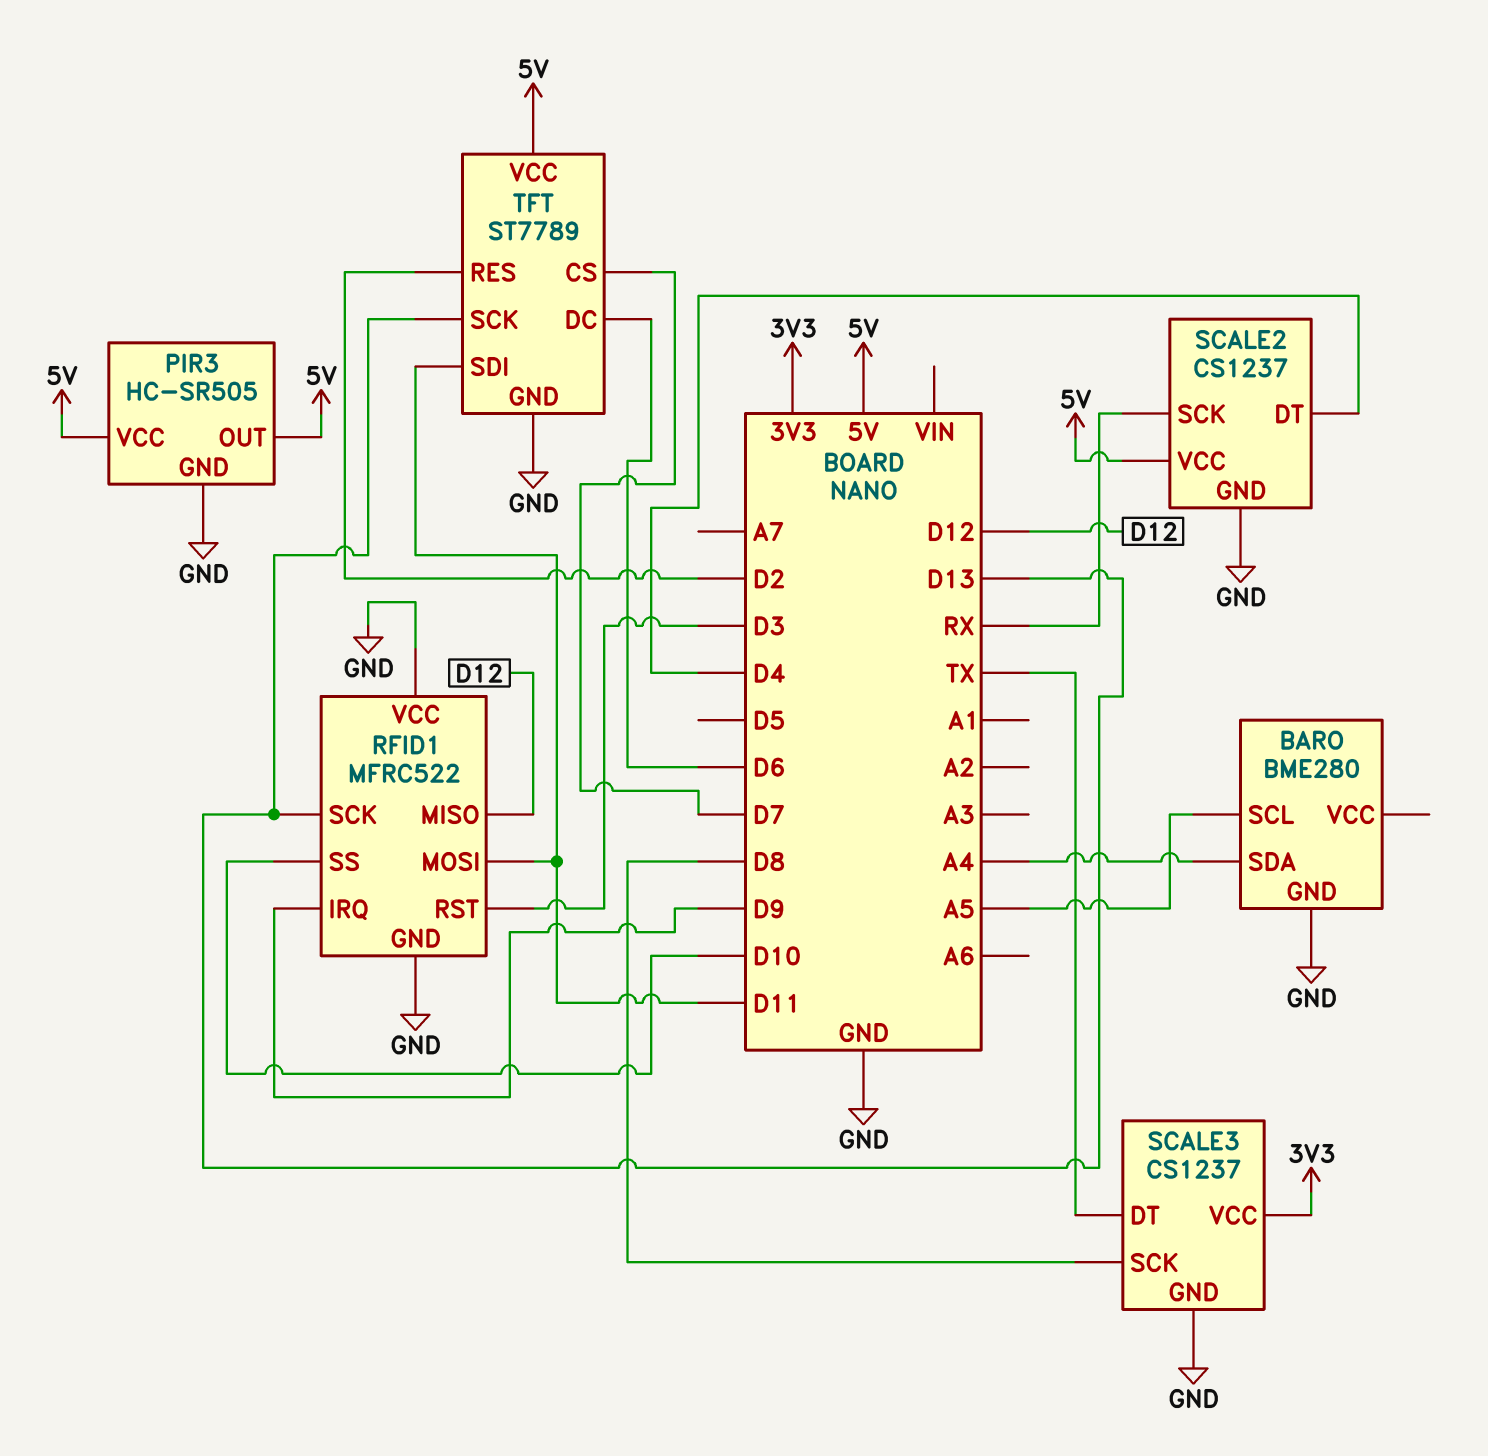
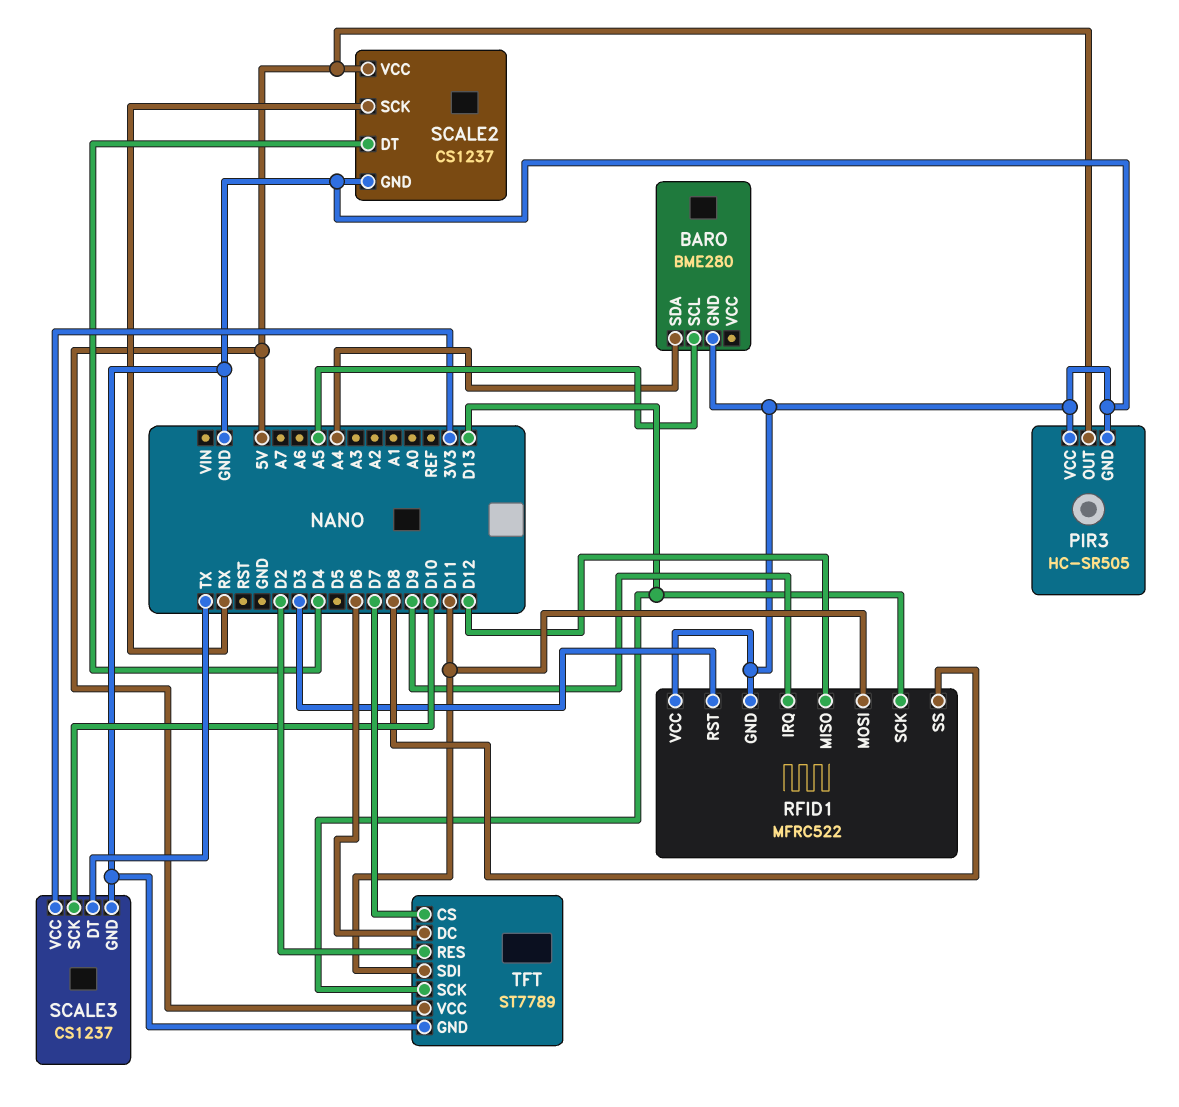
PIR3 pin VCC: 5V -> GND
RFID1 pin SS: D10 -> D8
SCALE3 pin SCK: D8 -> D10

